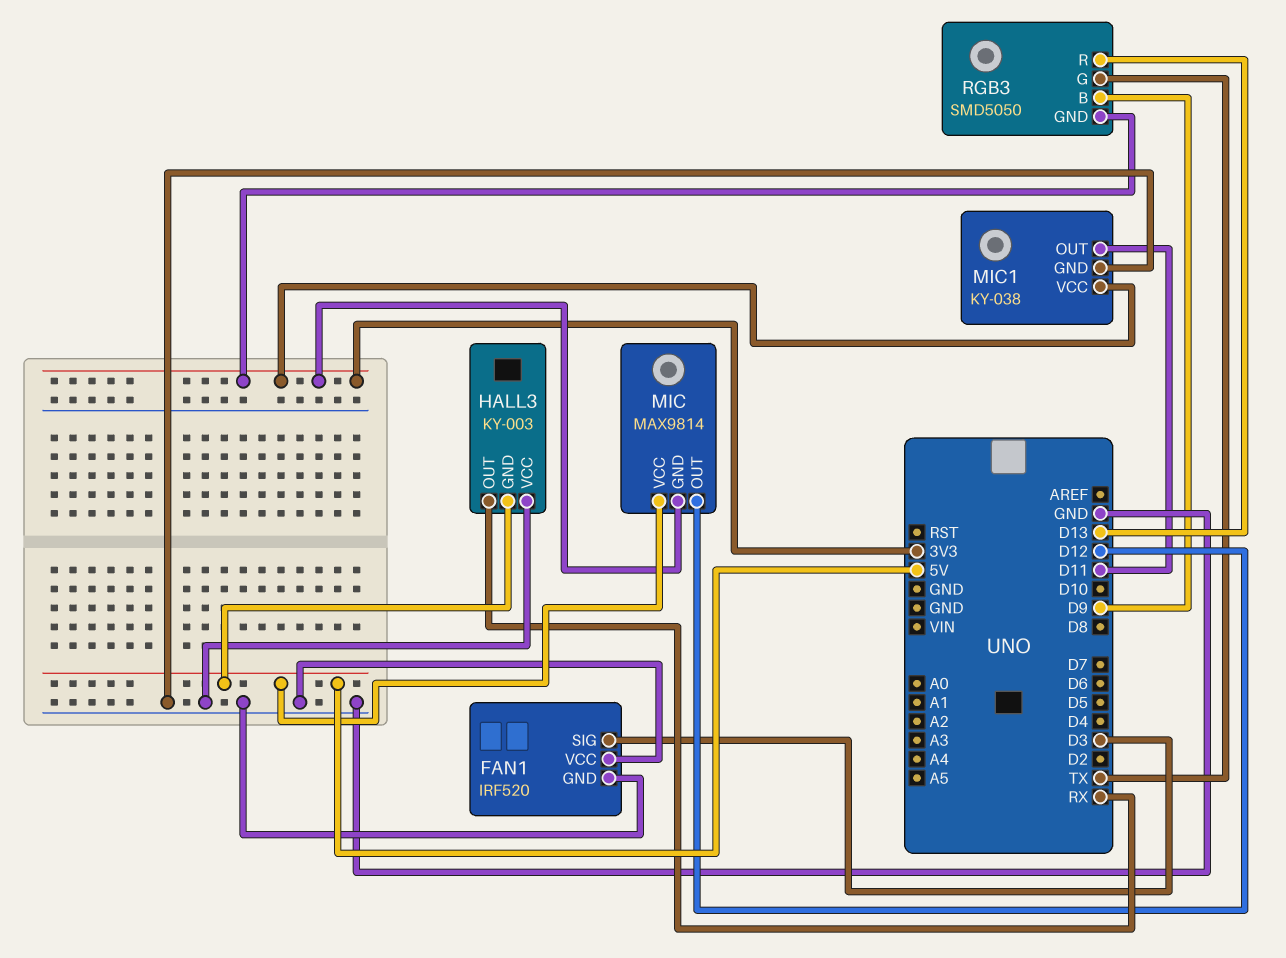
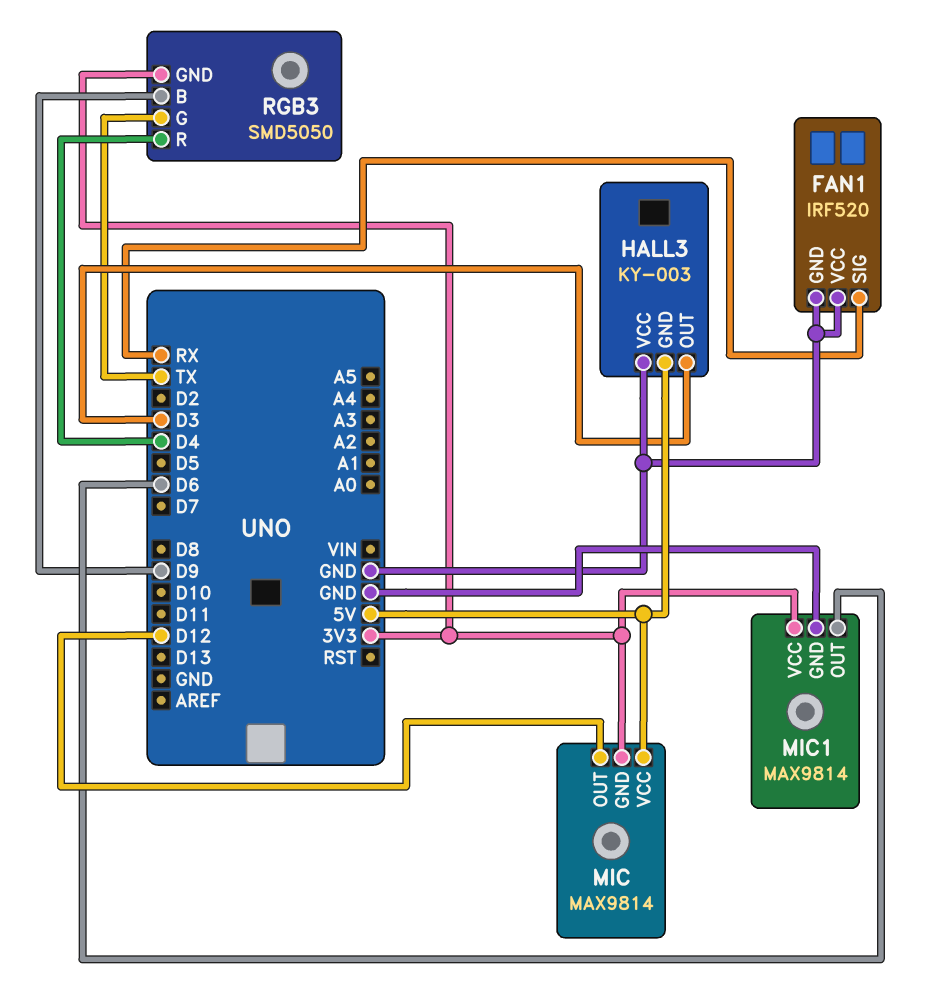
FAN1 pin SIG: D3 -> RX
HALL3 pin OUT: RX -> D3
MIC1: KY-038 -> MAX9814
MIC1 pin OUT: D11 -> D6
RGB3 pin R: D13 -> D4

